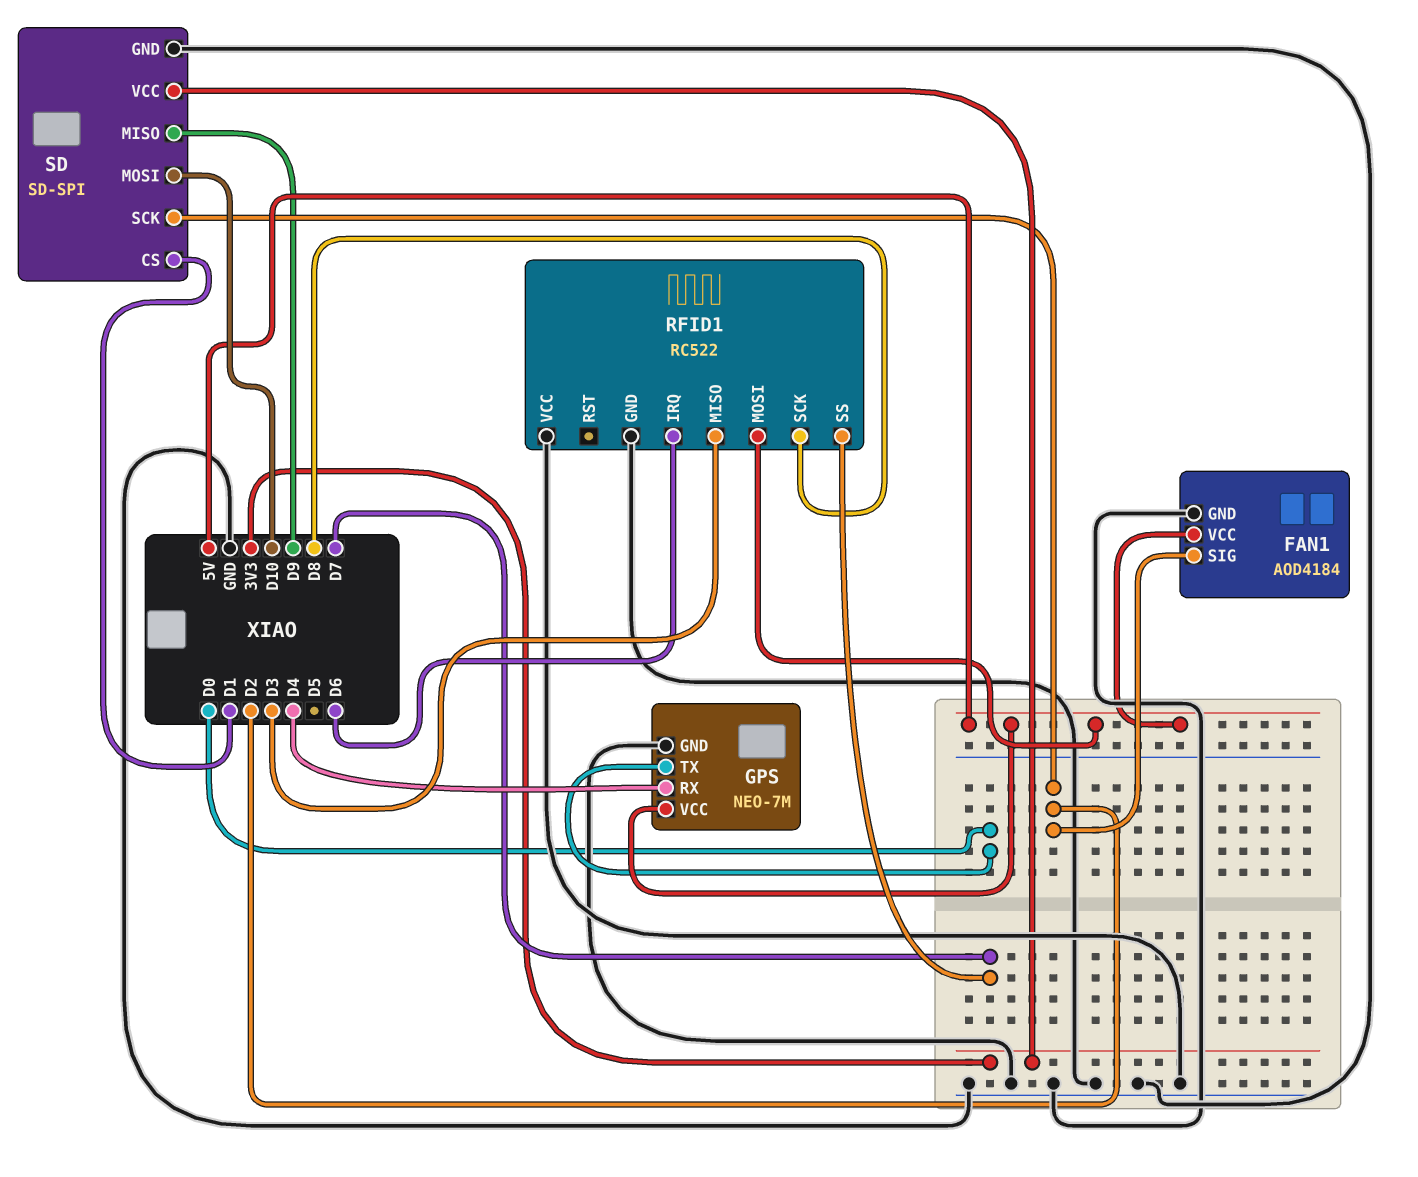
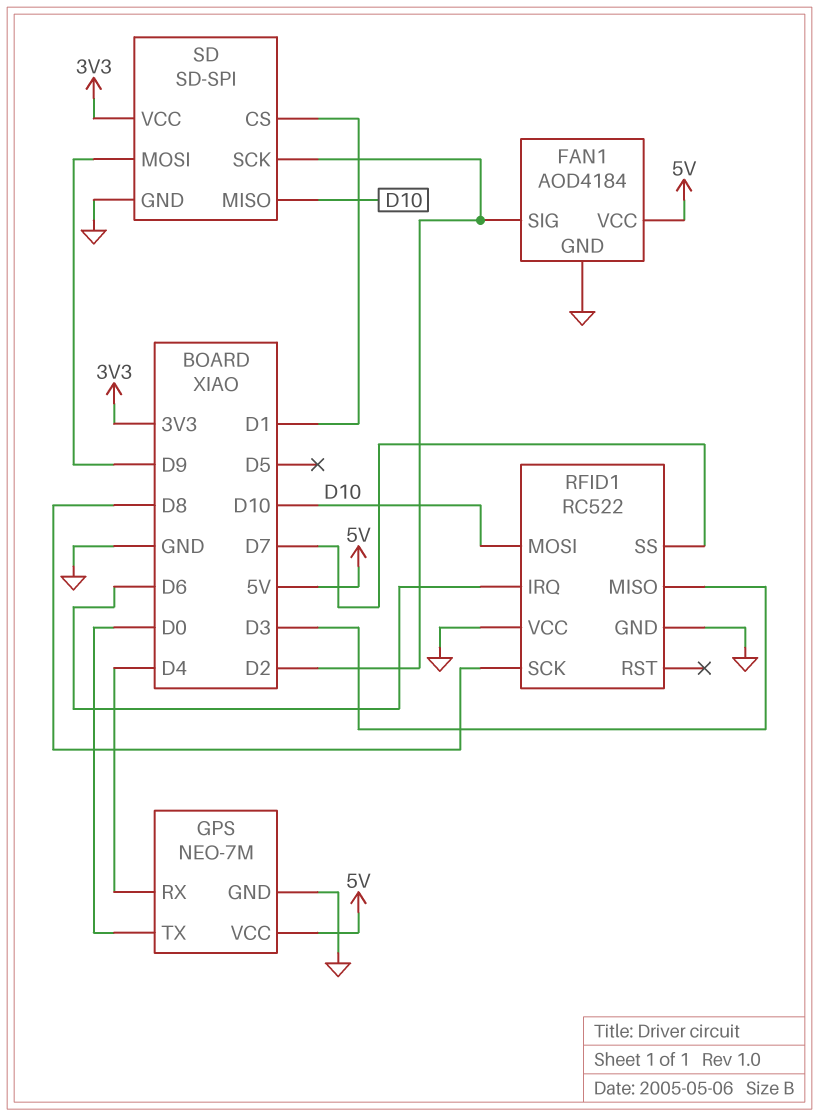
RFID1 pin MOSI: 5V -> D10
SD pin MISO: D9 -> D10
SD pin MOSI: D10 -> D9

